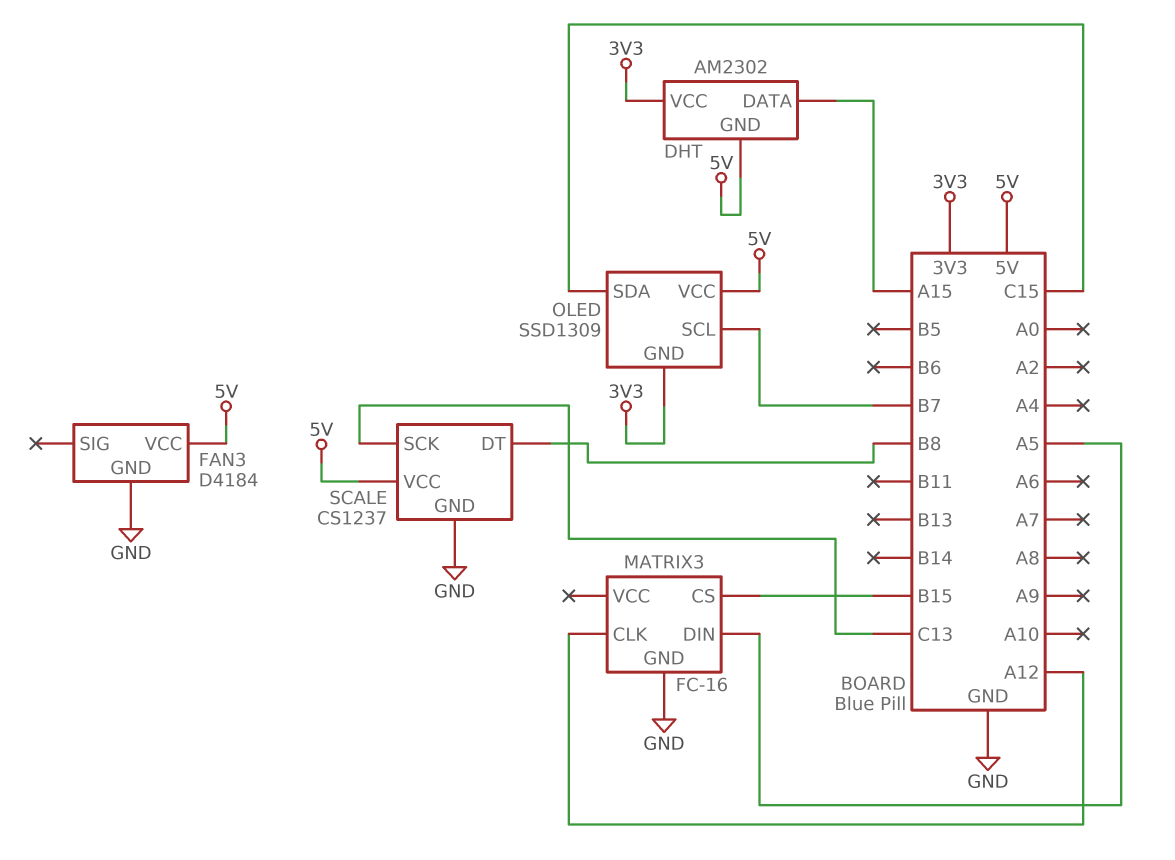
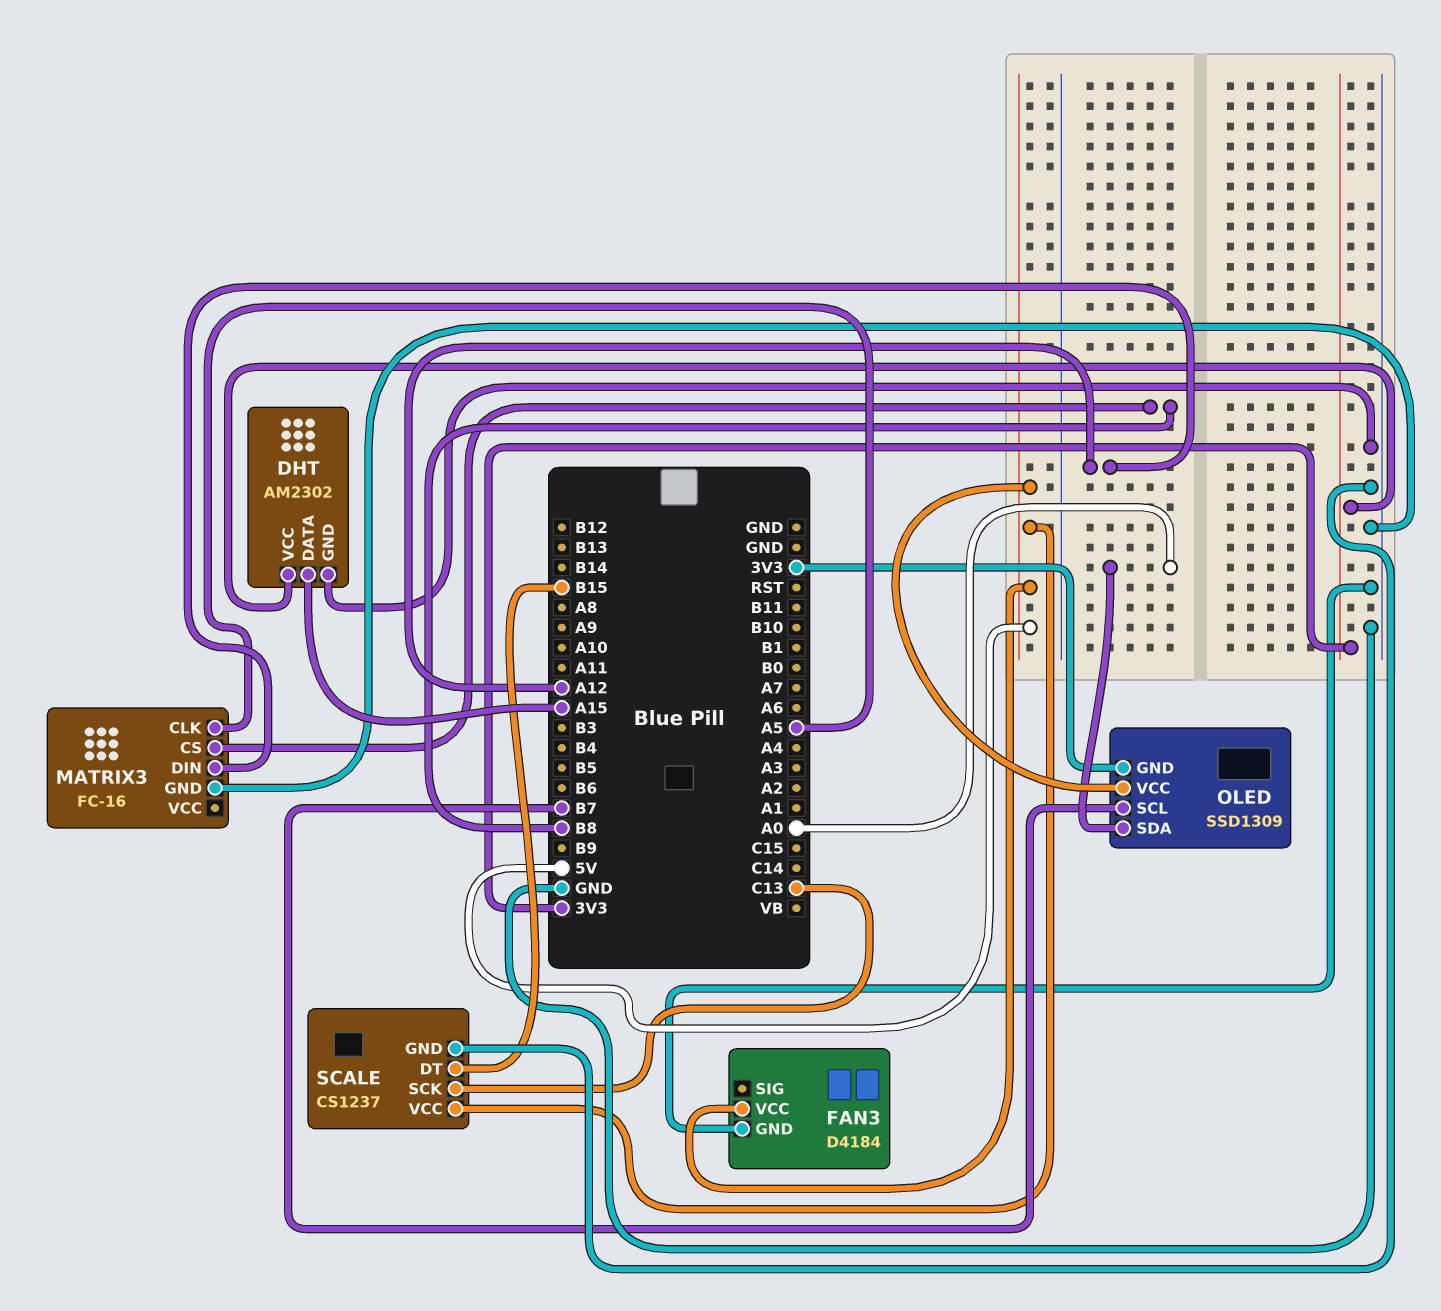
DHT pin GND: 5V -> GND
MATRIX3 pin CLK: A12 -> A5
MATRIX3 pin CS: B15 -> B8
MATRIX3 pin DIN: A5 -> A12
OLED pin SDA: C15 -> A0
SCALE pin DT: B8 -> B15

